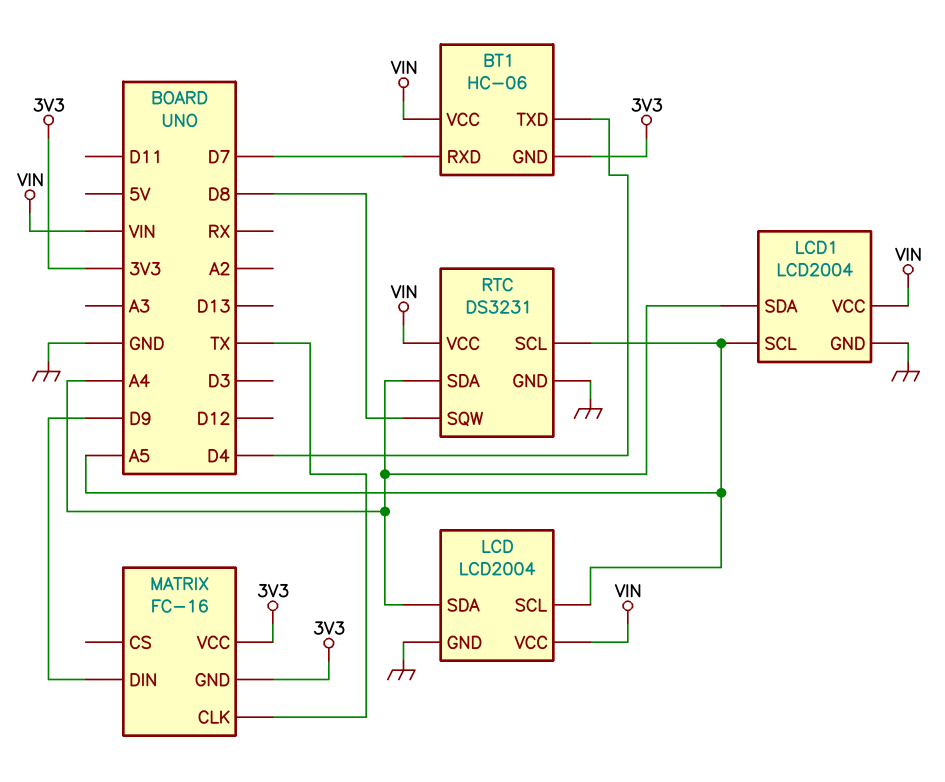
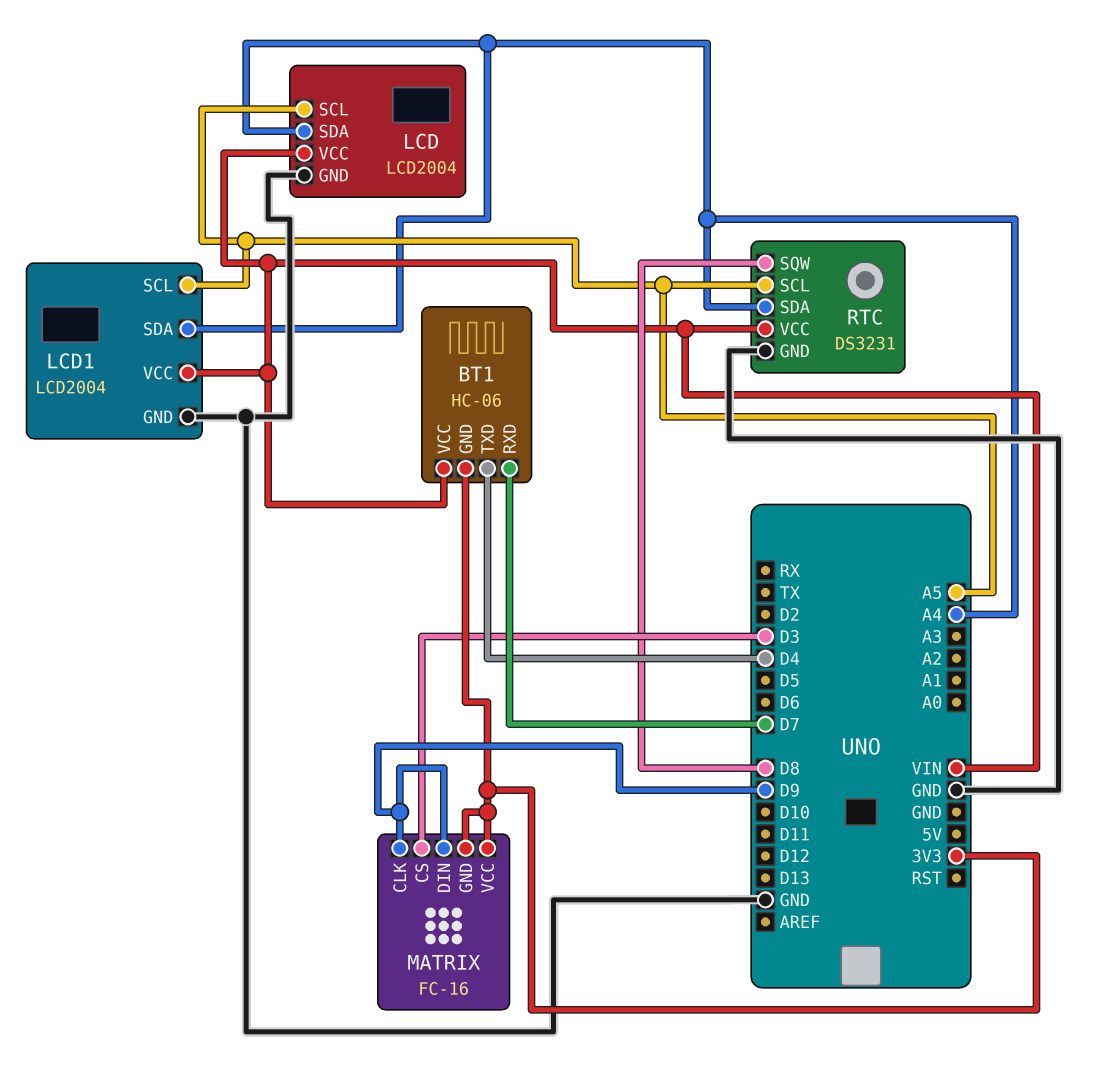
MATRIX pin CLK: TX -> D9
MATRIX pin CS: none -> D3

